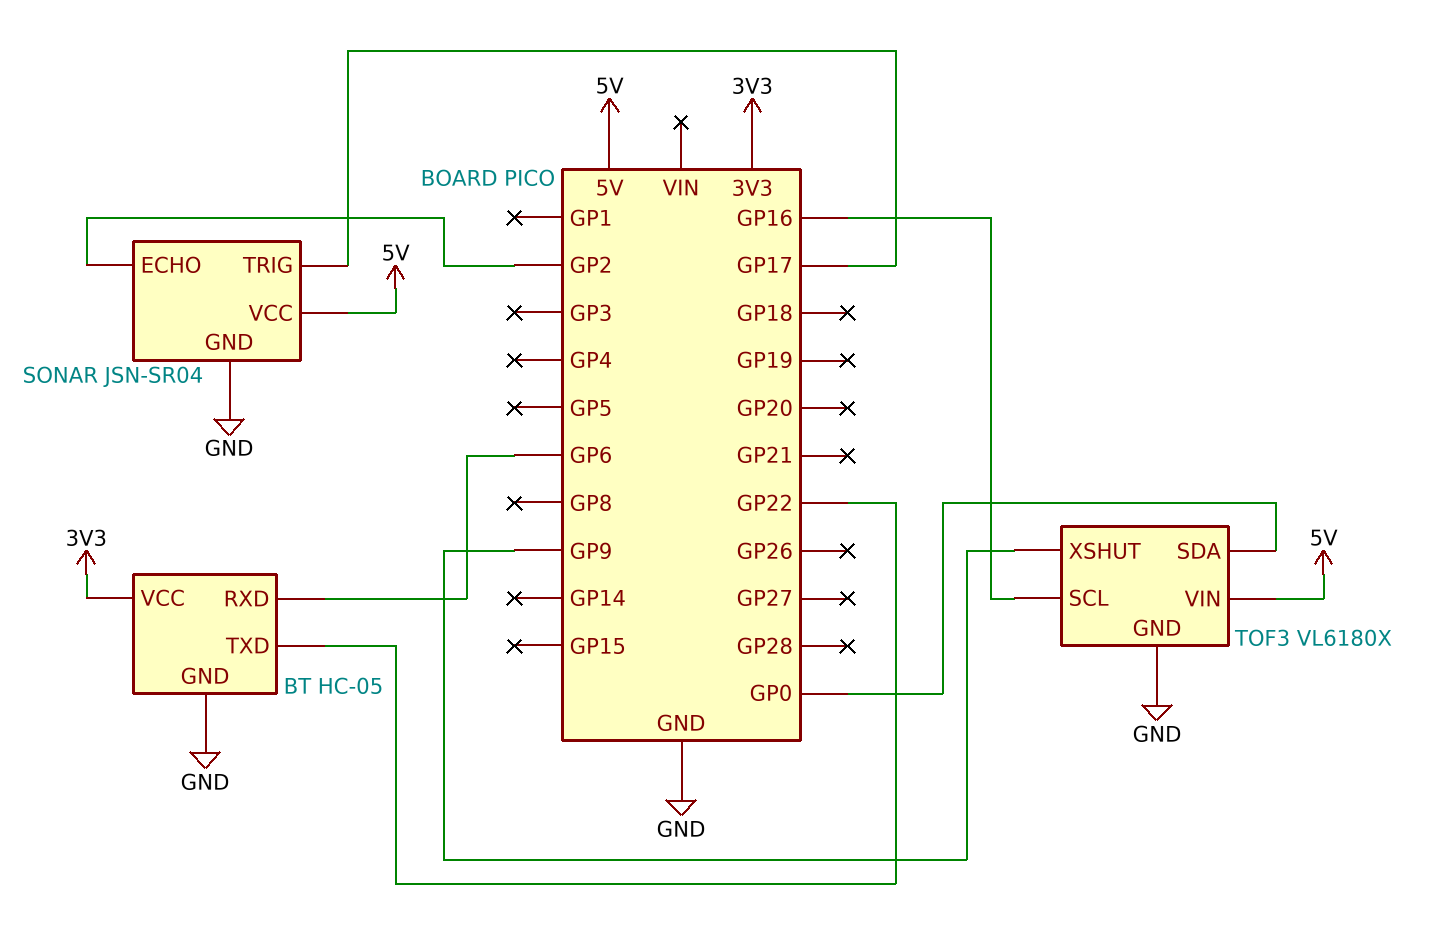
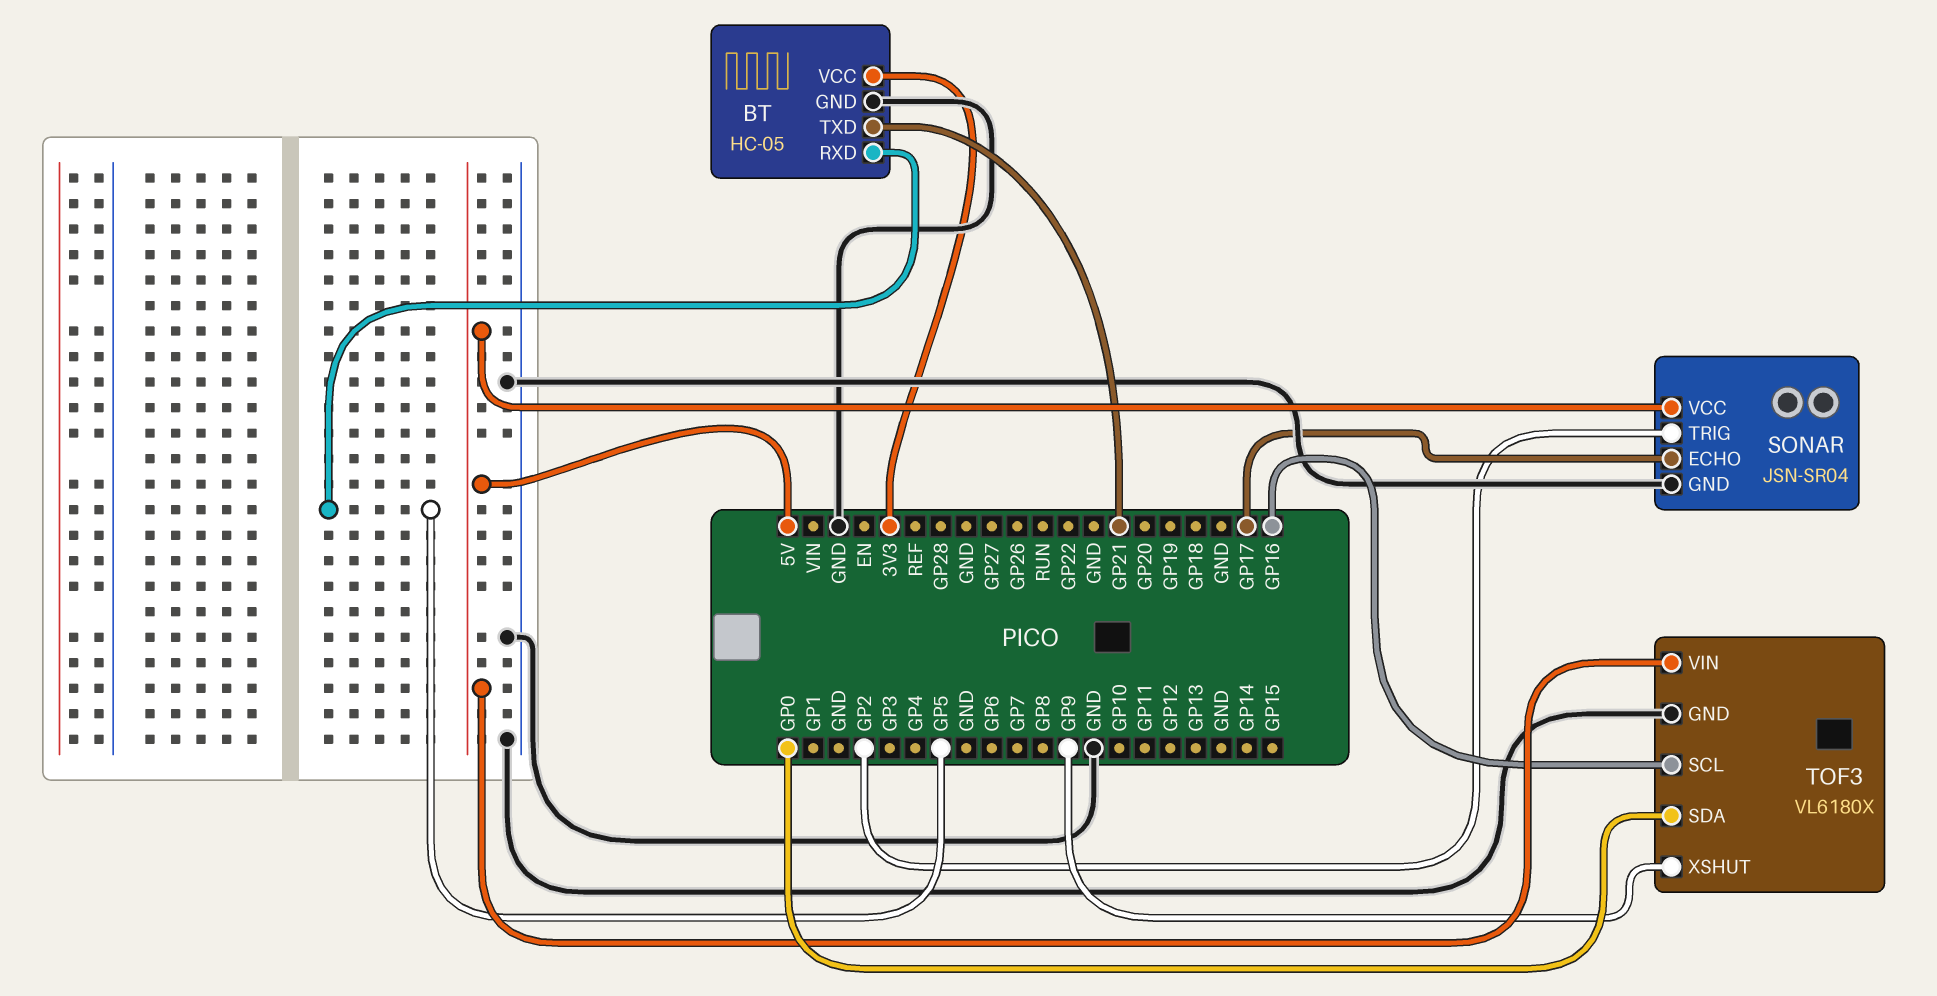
BT pin RXD: GP6 -> GP5
BT pin TXD: GP22 -> GP21
SONAR pin ECHO: GP2 -> GP17
SONAR pin TRIG: GP17 -> GP2

